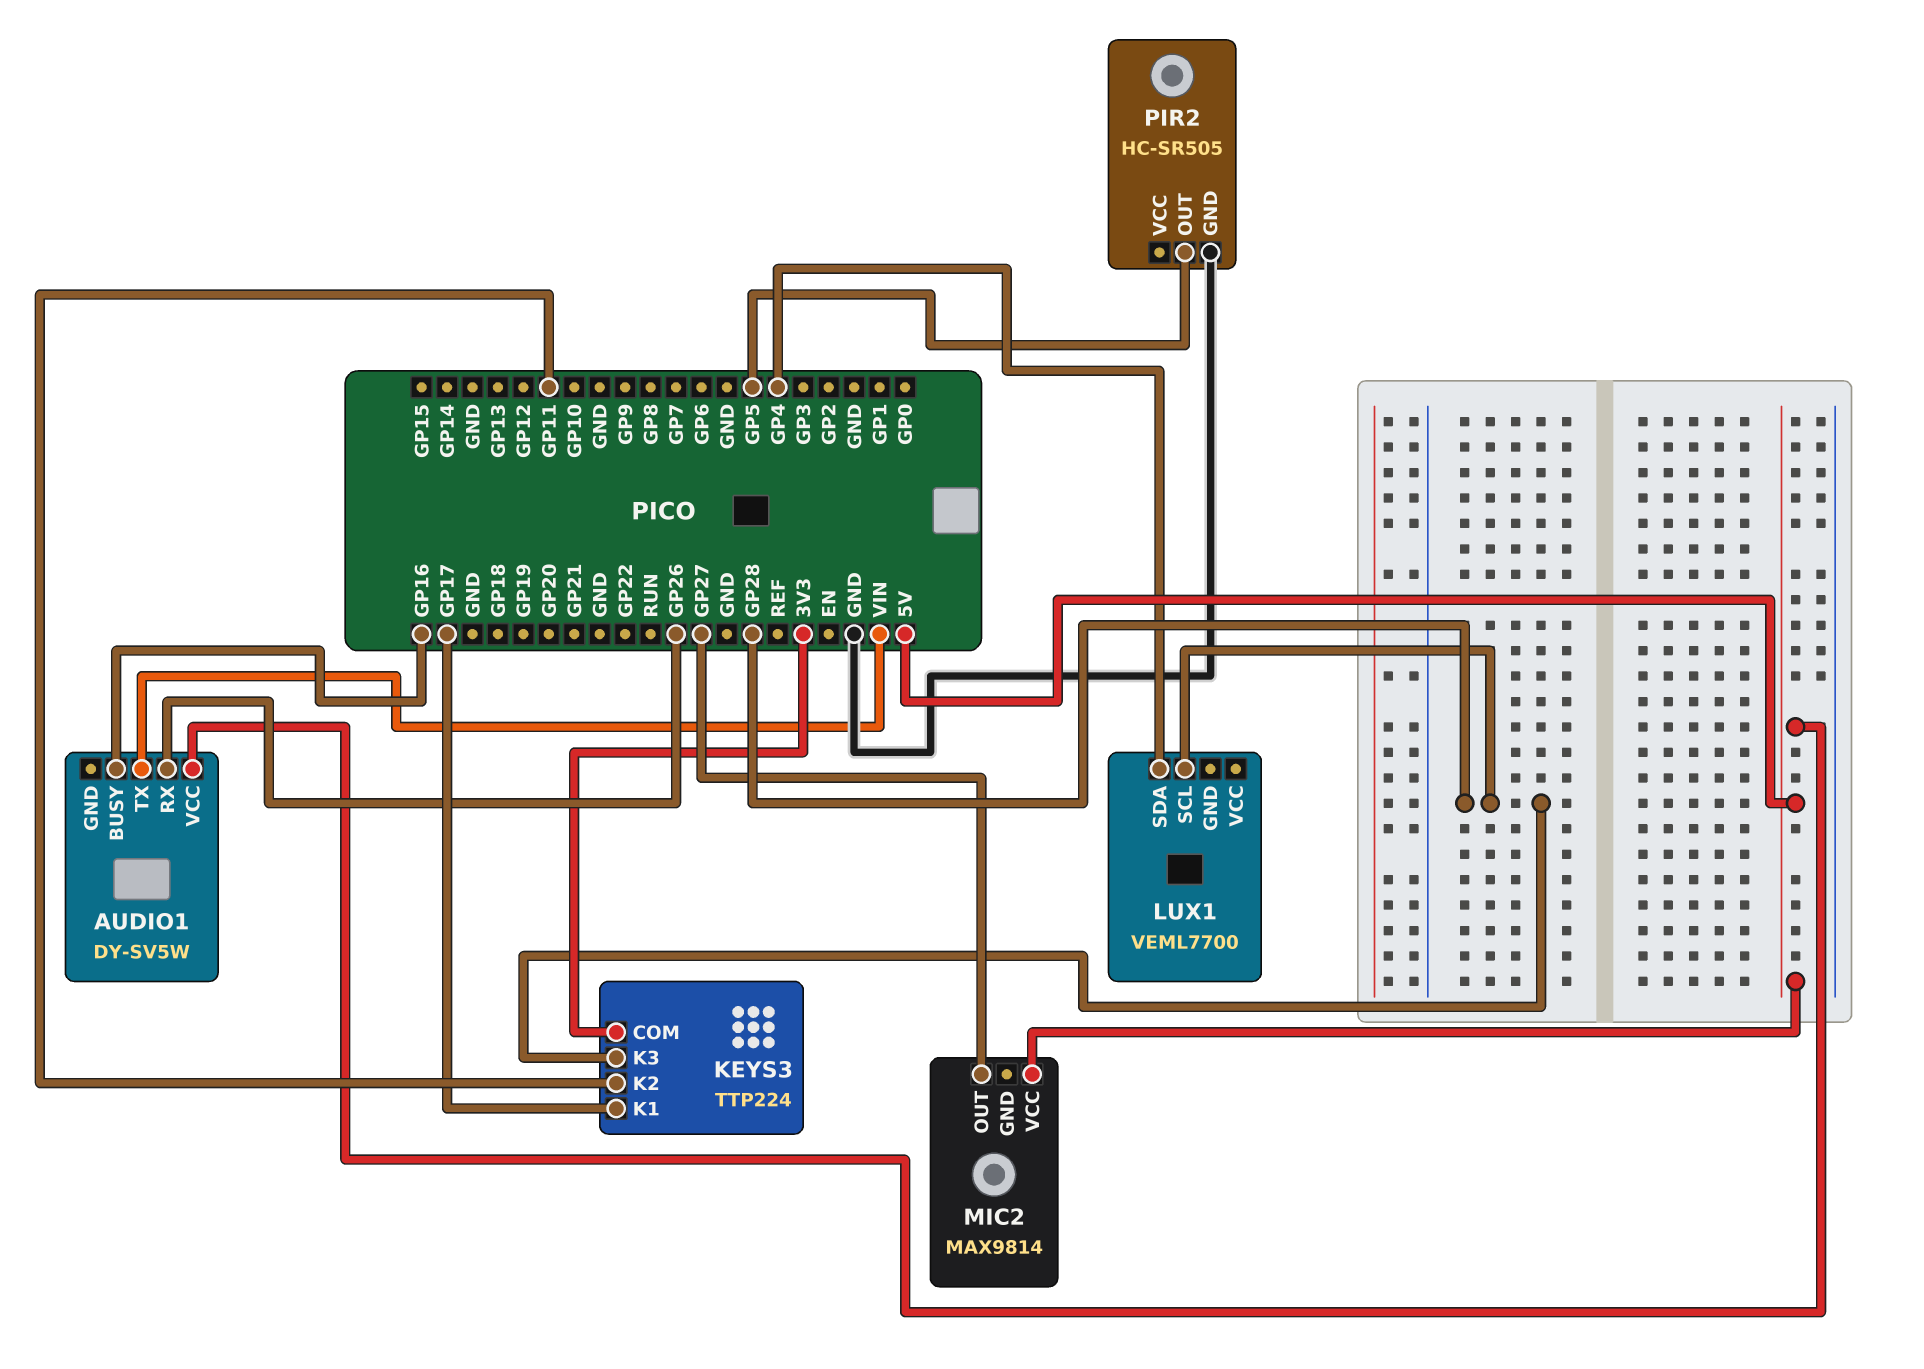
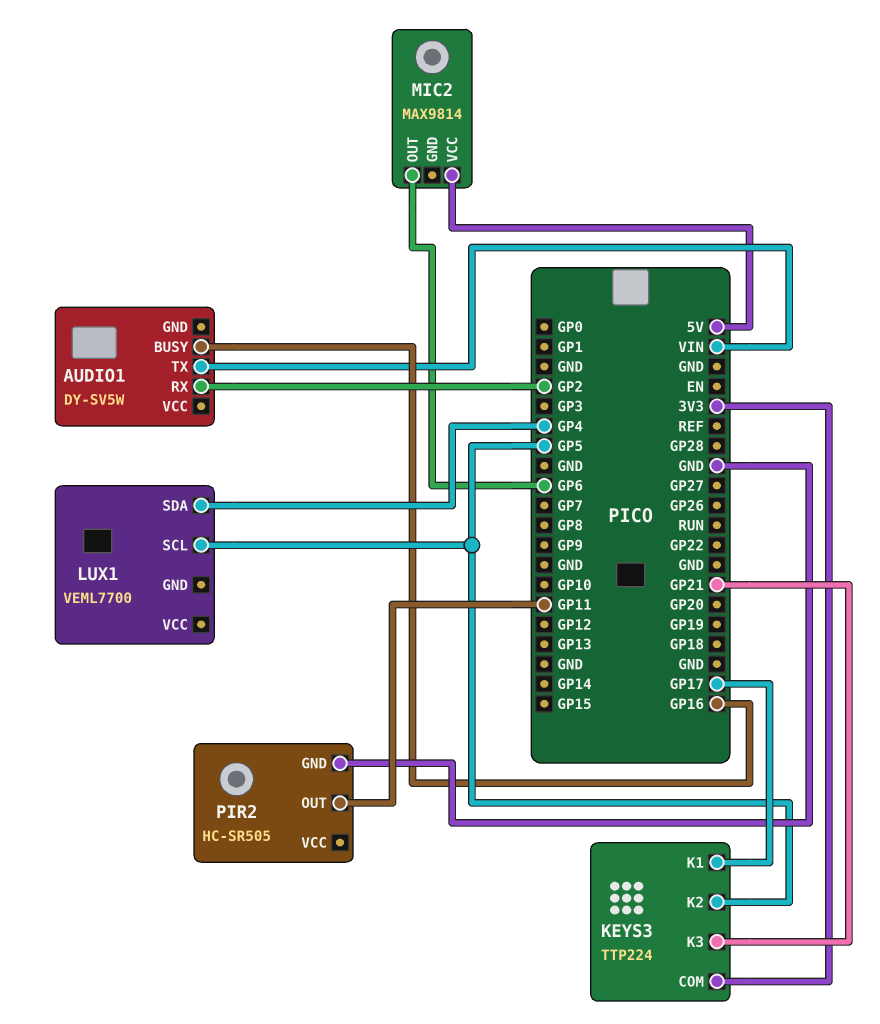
AUDIO1 pin RX: GP26 -> GP2
AUDIO1 pin VCC: 5V -> none
KEYS3 pin K2: GP11 -> GP5
KEYS3 pin K3: GP28 -> GP21
LUX1 pin SCL: GP28 -> GP5
MIC2 pin OUT: GP27 -> GP6
PIR2 pin OUT: GP5 -> GP11

